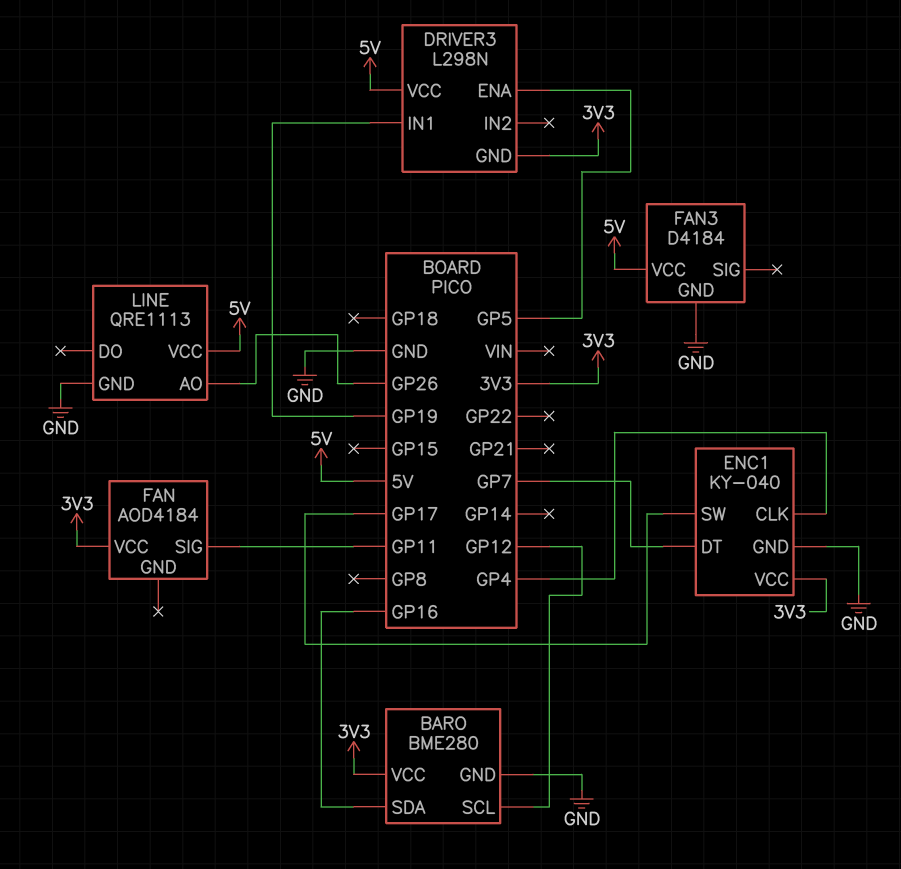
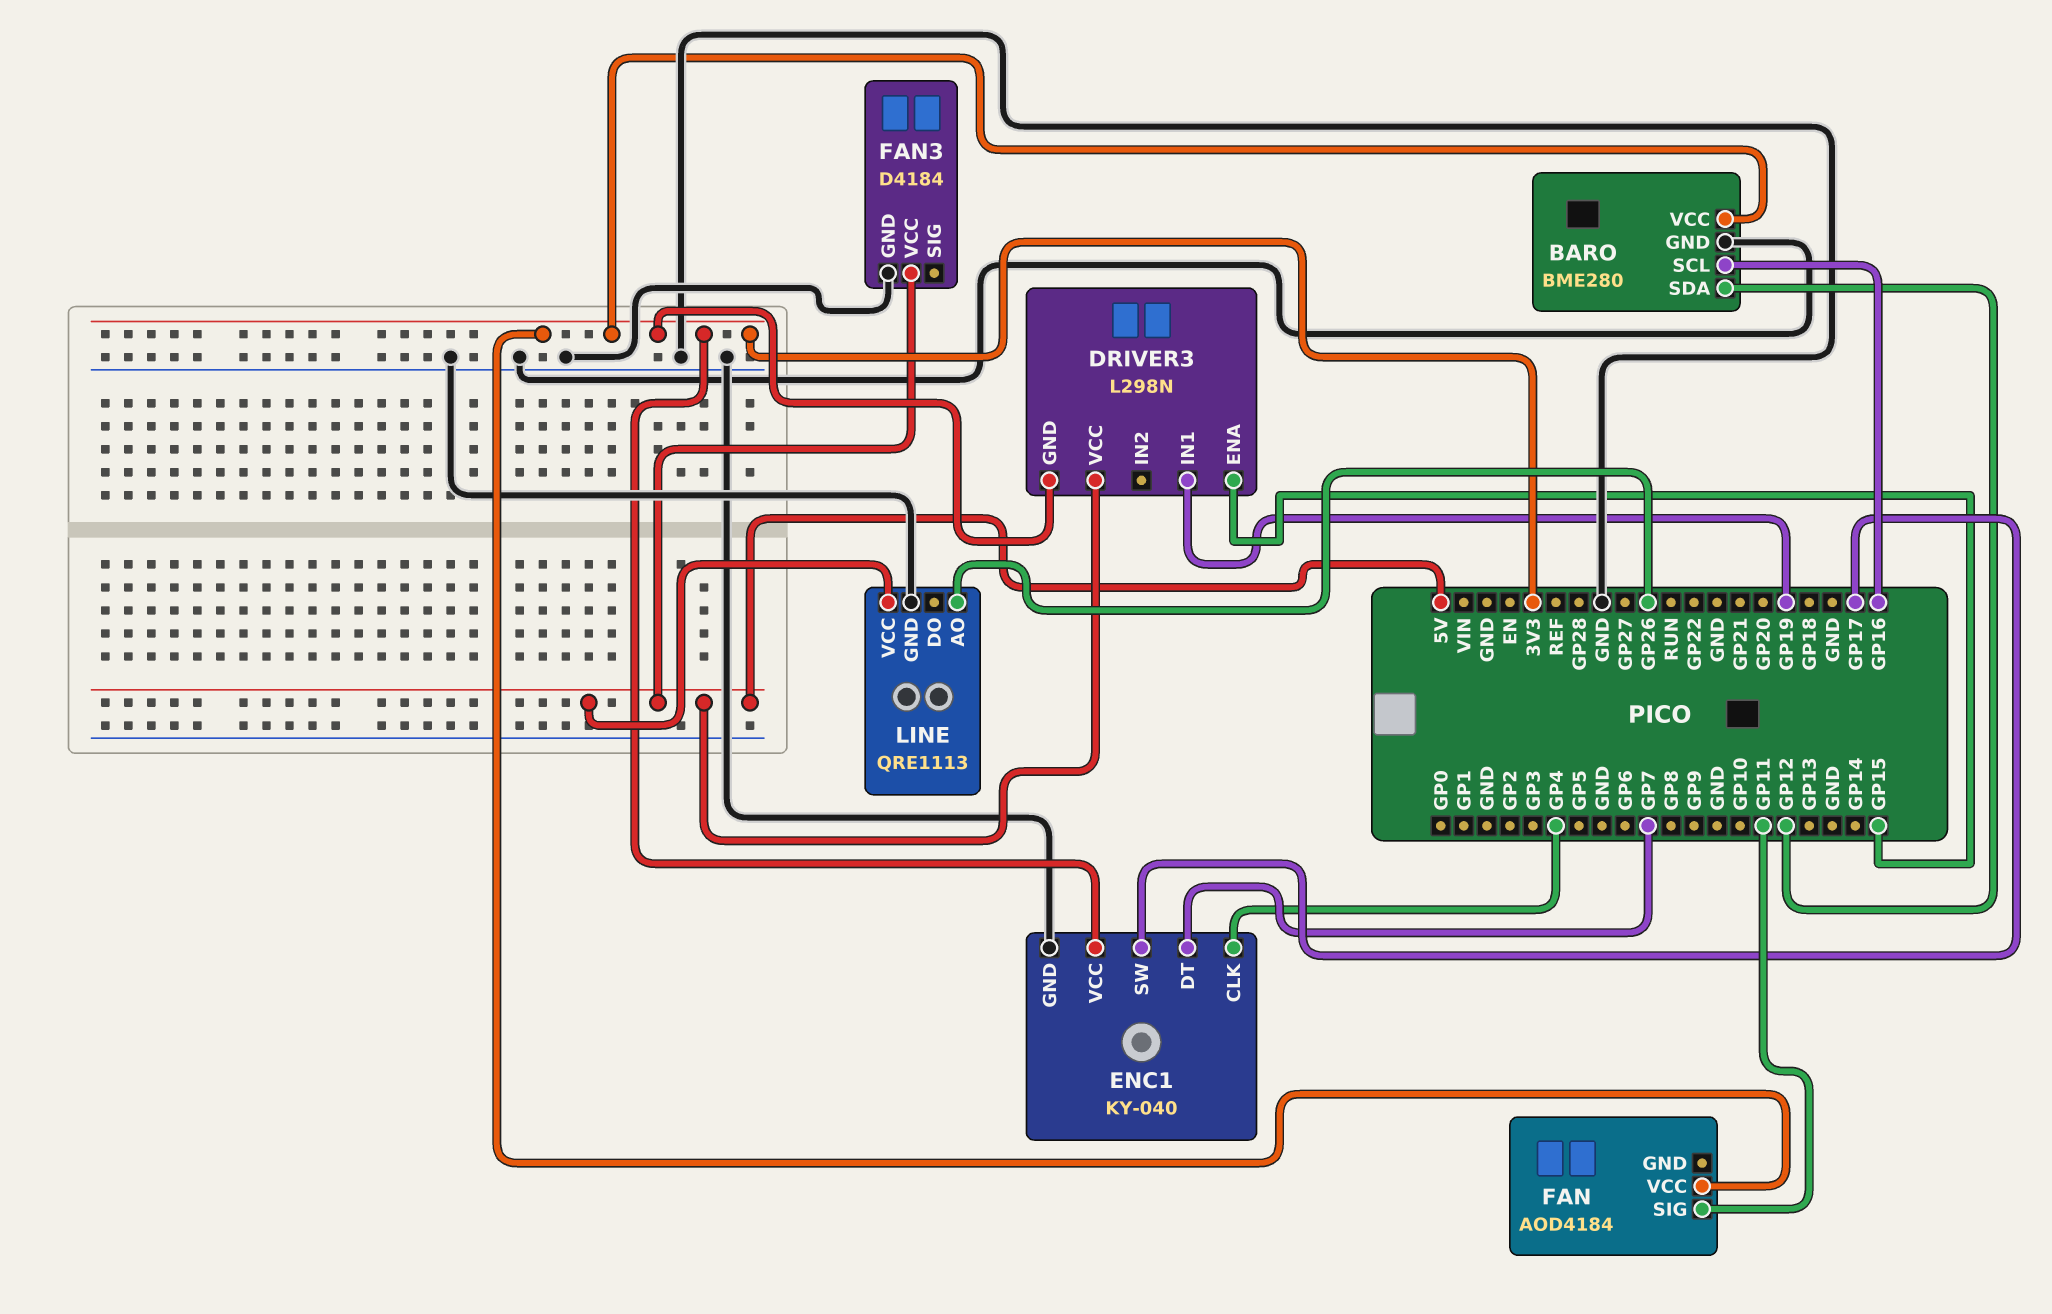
BARO pin SCL: GP12 -> GP16
BARO pin SDA: GP16 -> GP12
DRIVER3 pin ENA: GP5 -> GP15

